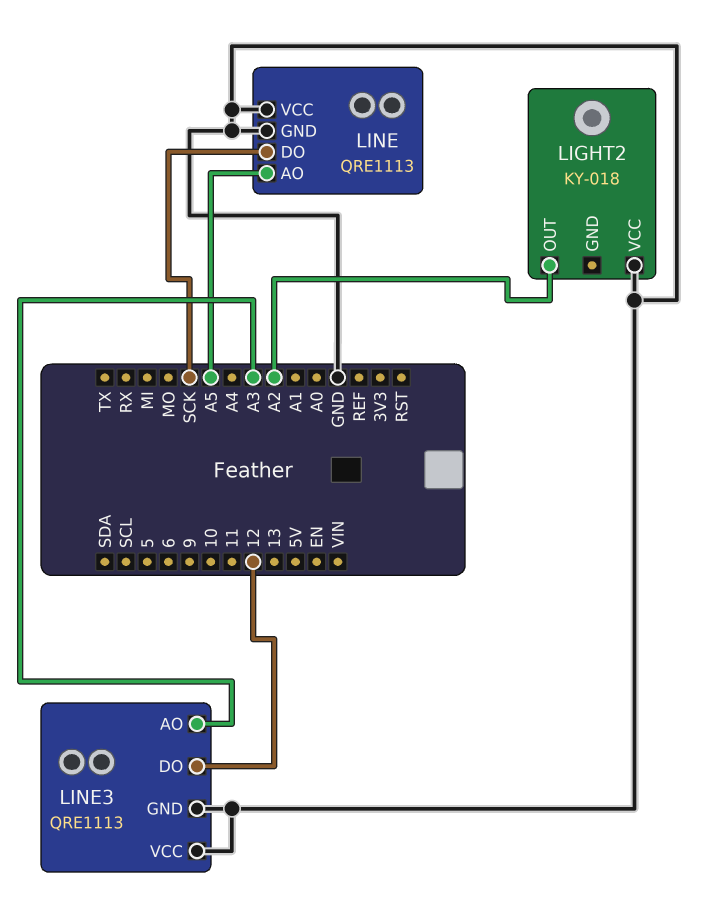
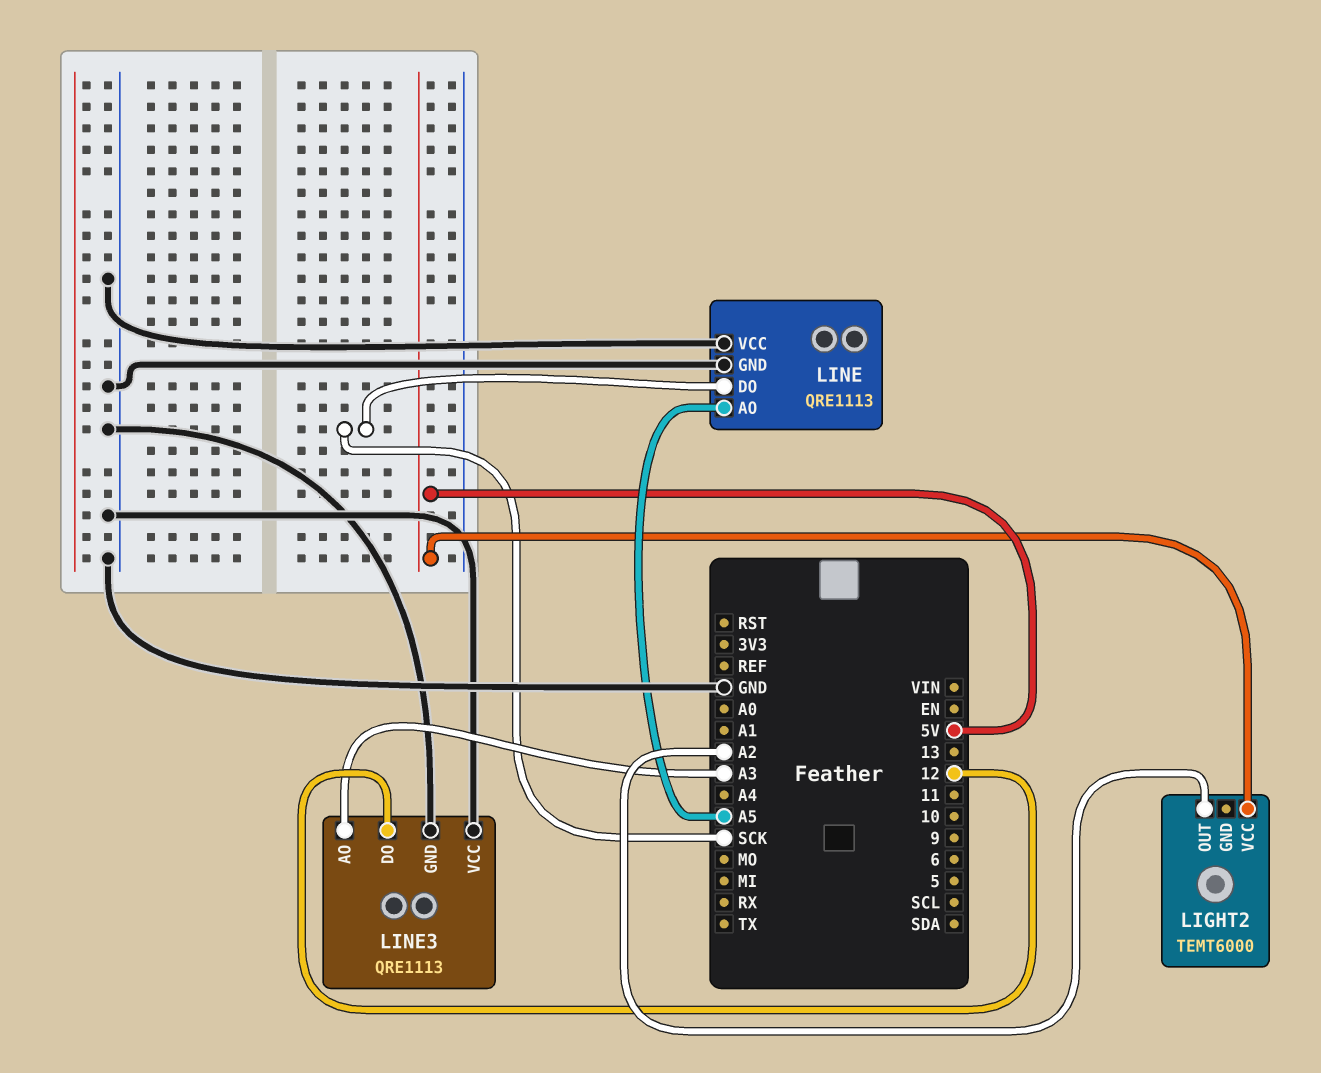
LIGHT2: KY-018 -> TEMT6000
LIGHT2 pin VCC: GND -> 5V

